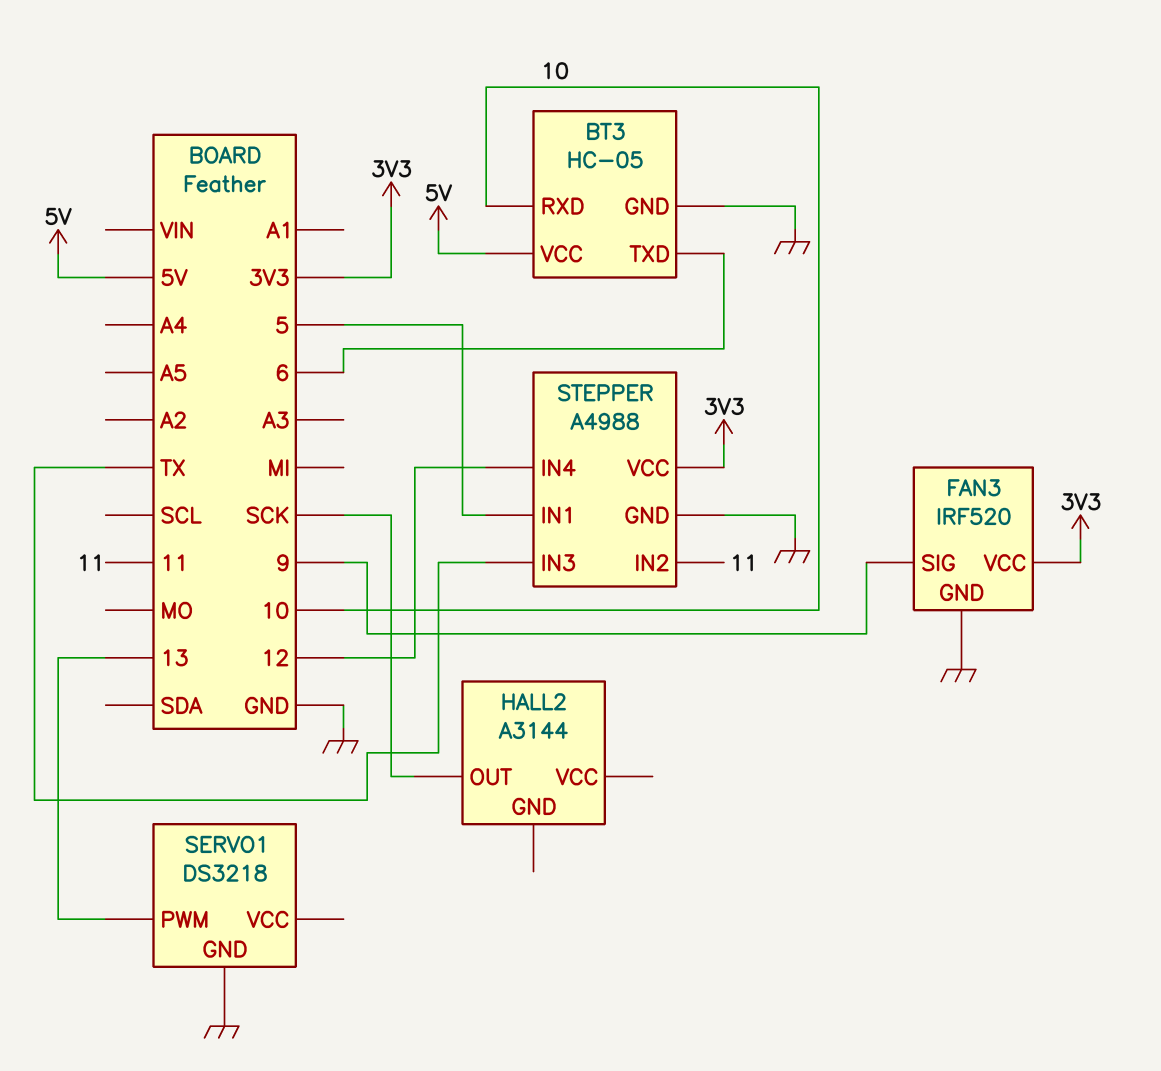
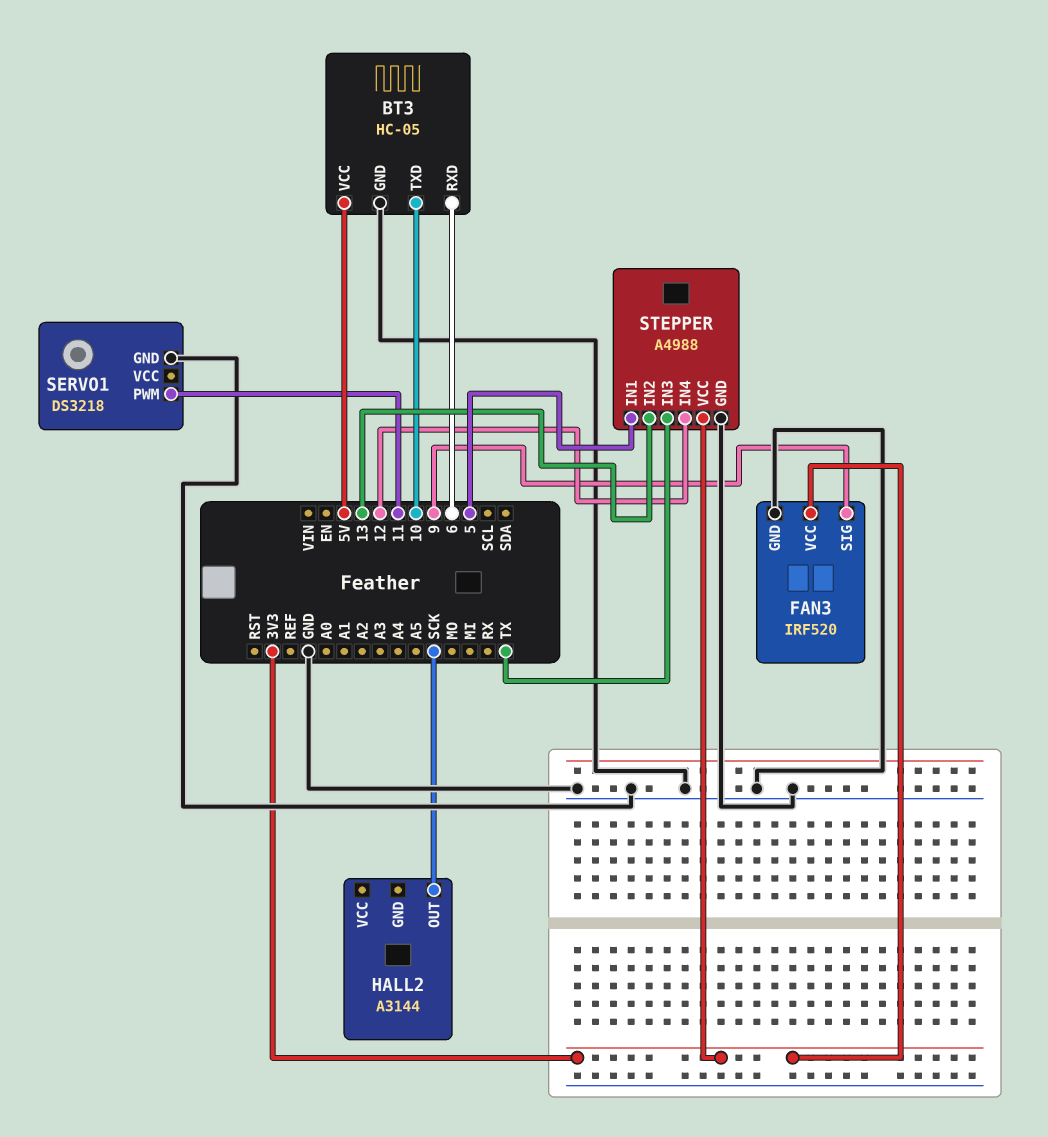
BT3 pin RXD: 10 -> 6
BT3 pin TXD: 6 -> 10
SERVO1 pin PWM: 13 -> 11
STEPPER pin IN2: 11 -> 13

